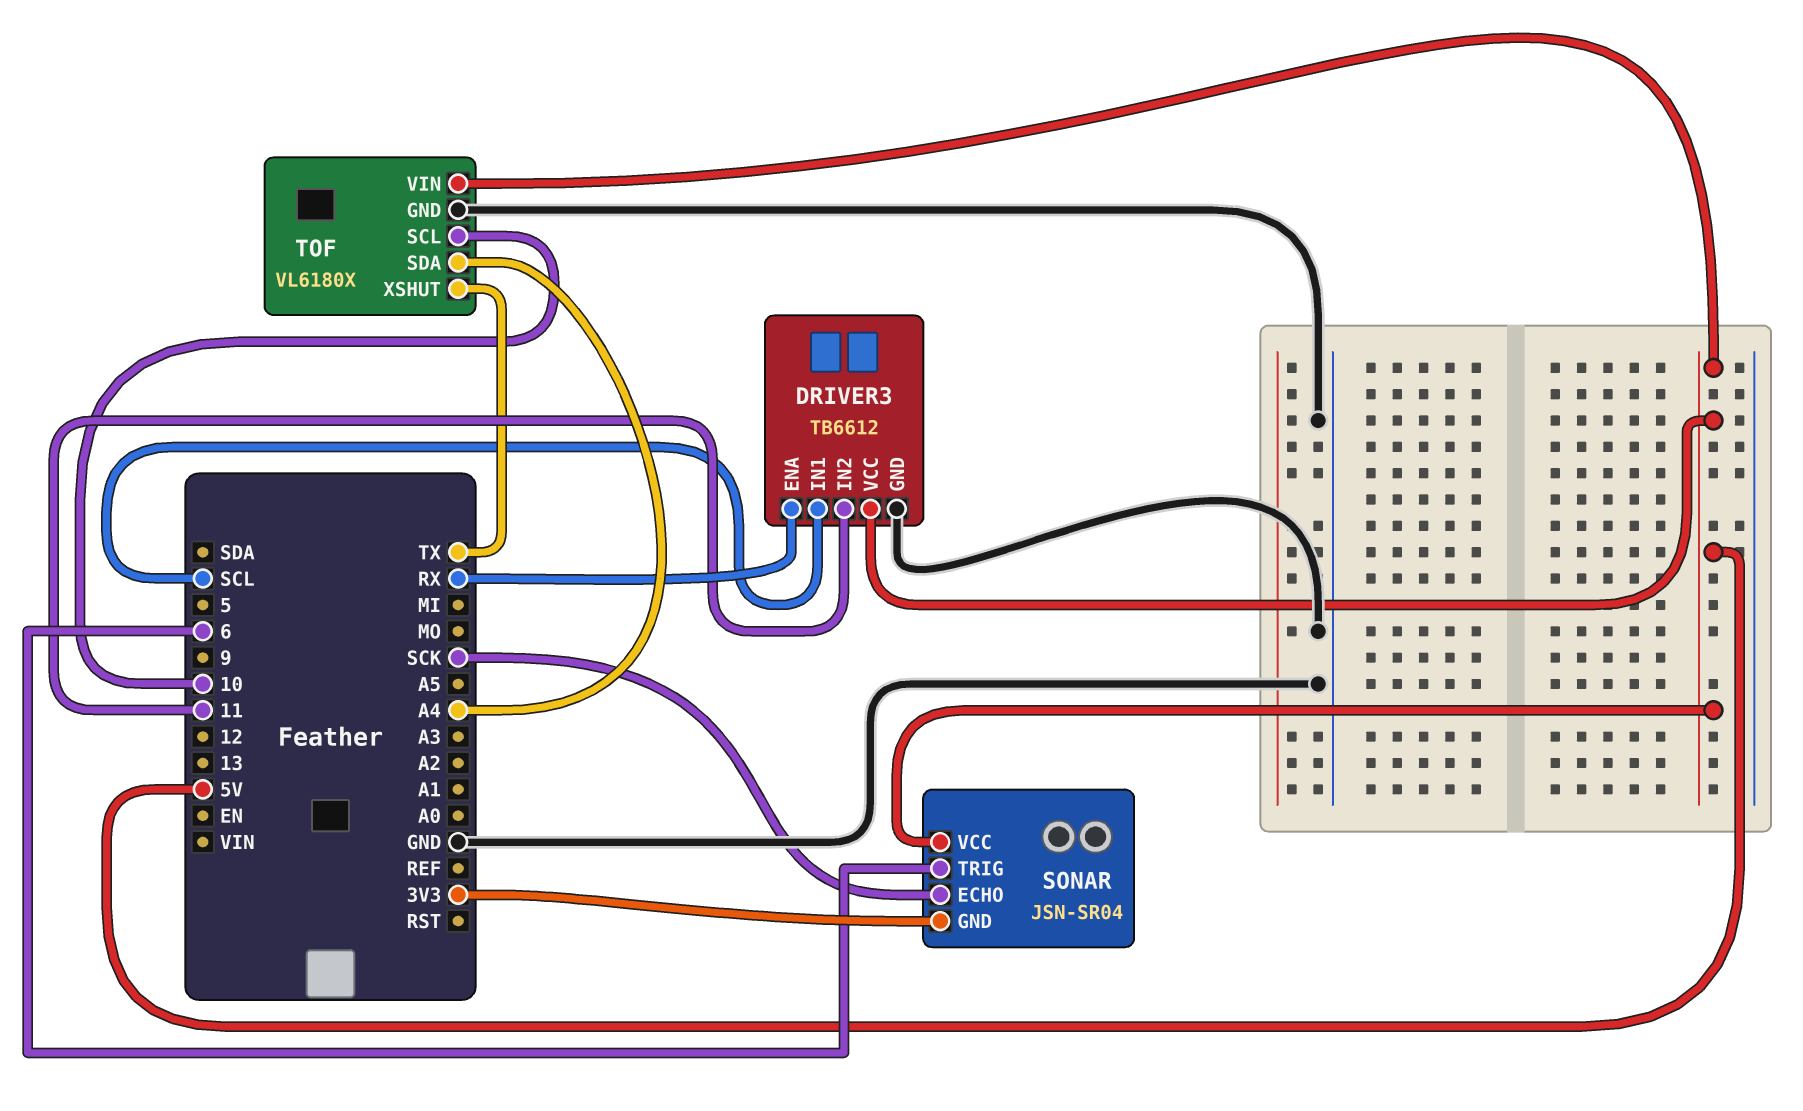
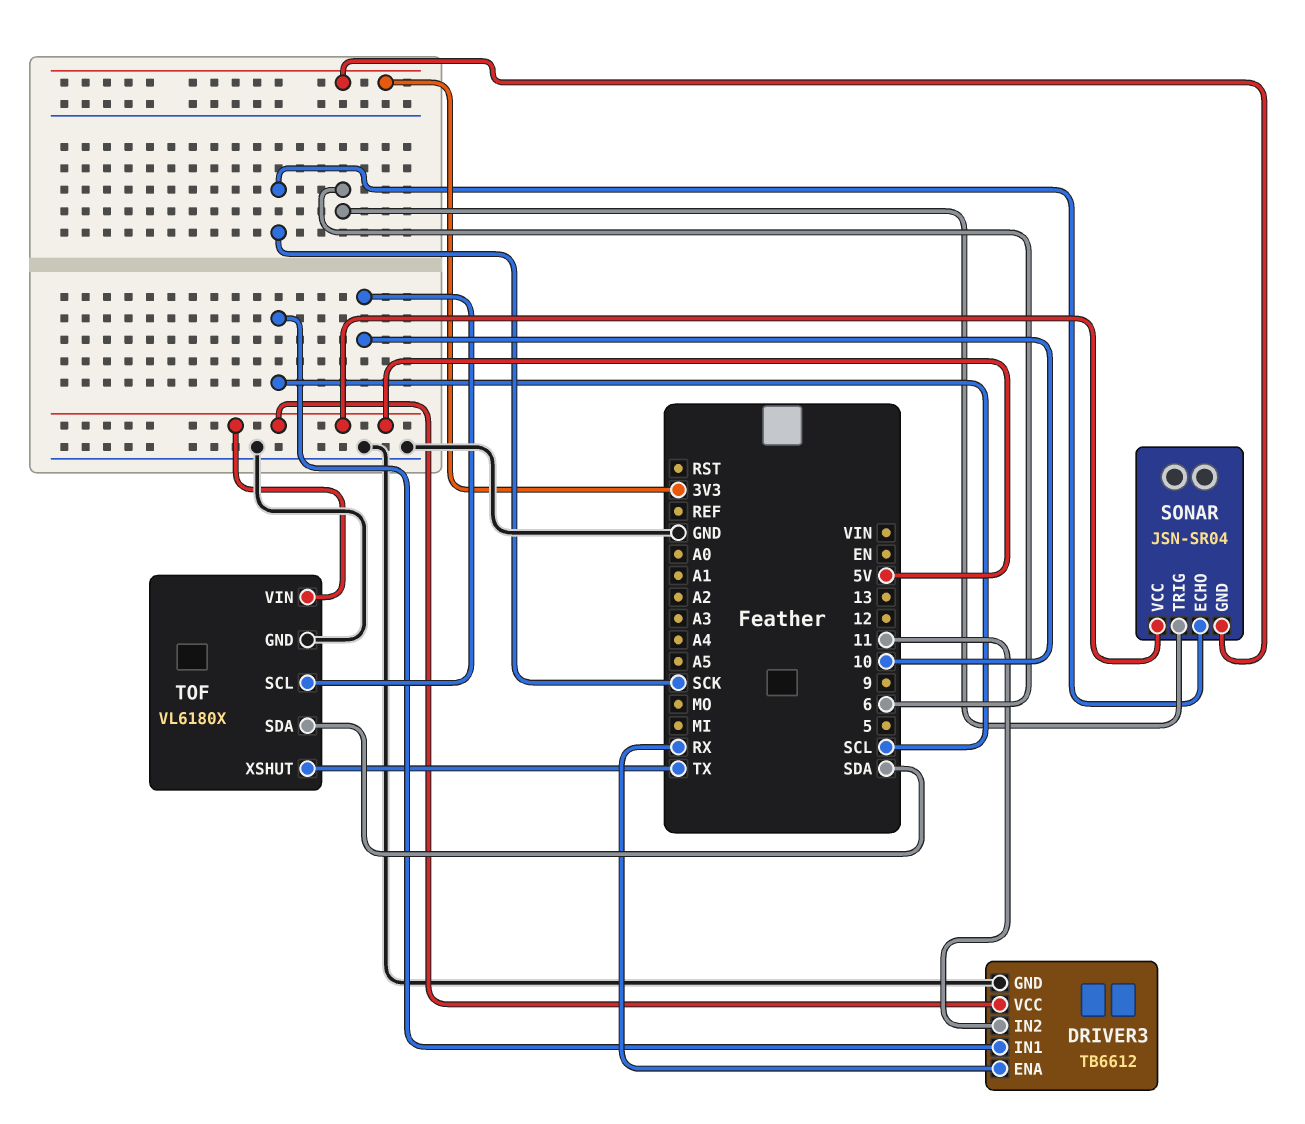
TOF pin SDA: A4 -> SDA

